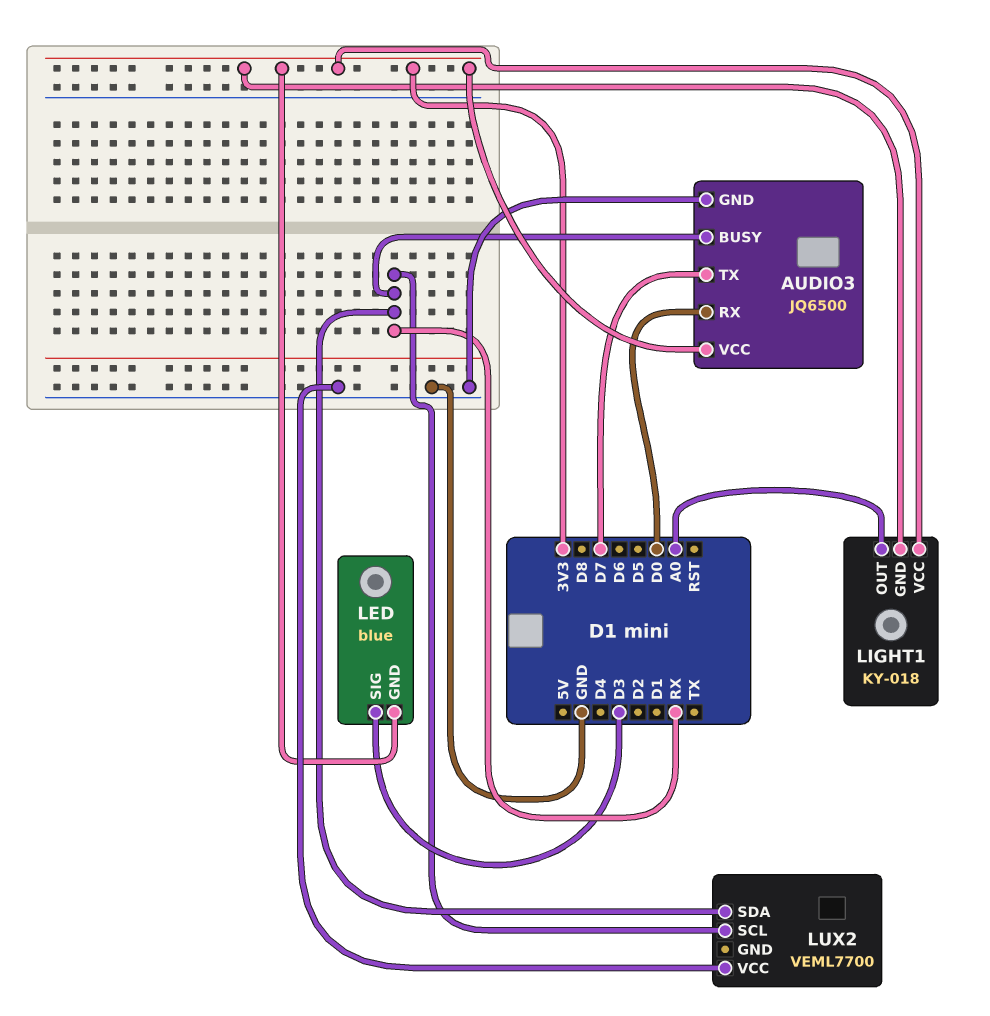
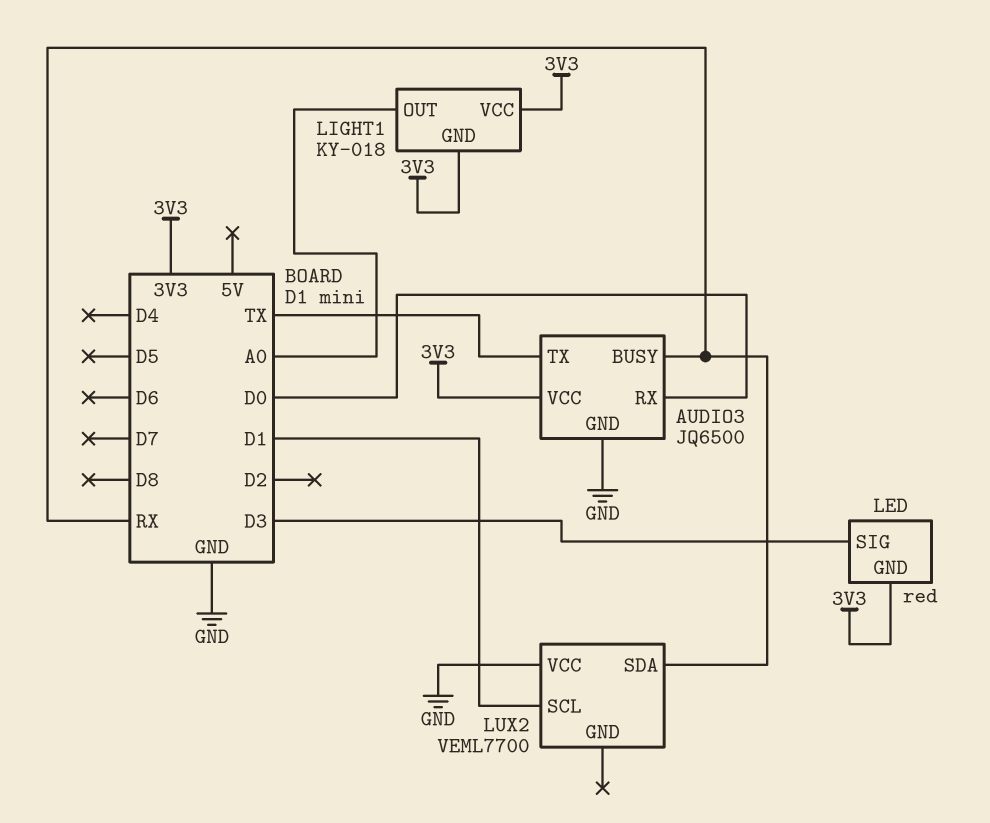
AUDIO3 pin TX: D7 -> TX
LED: blue -> red
LUX2 pin SCL: RX -> D1

